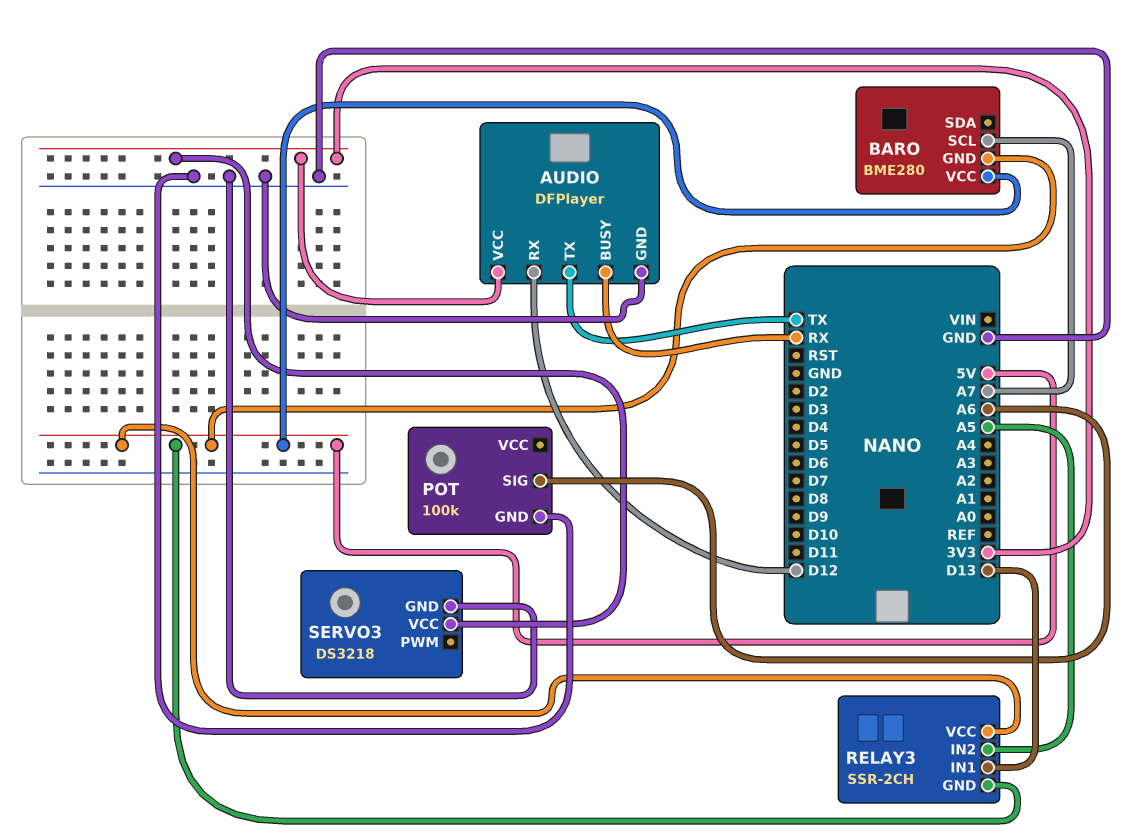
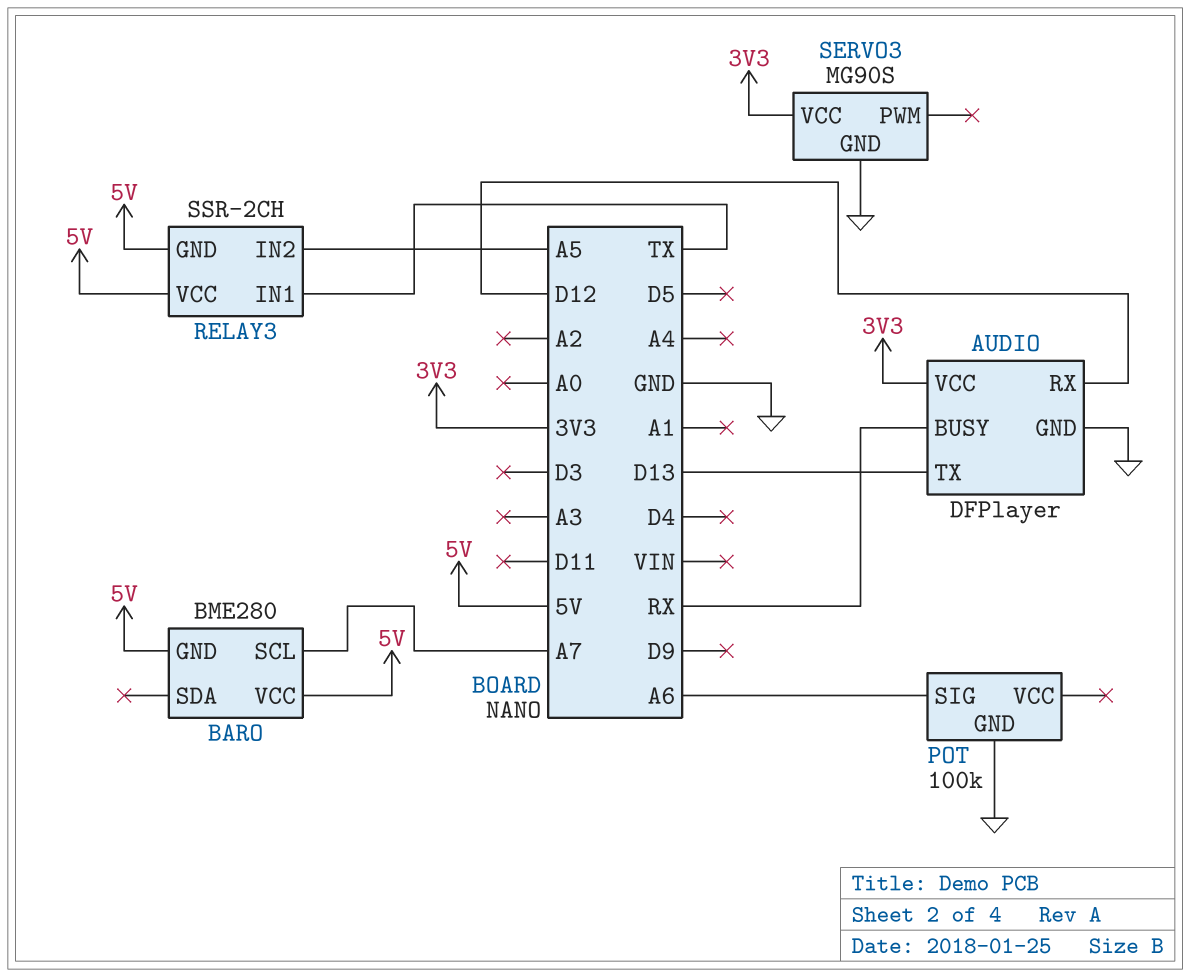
AUDIO pin TX: TX -> D13
RELAY3 pin IN1: D13 -> TX
SERVO3: DS3218 -> MG90S

